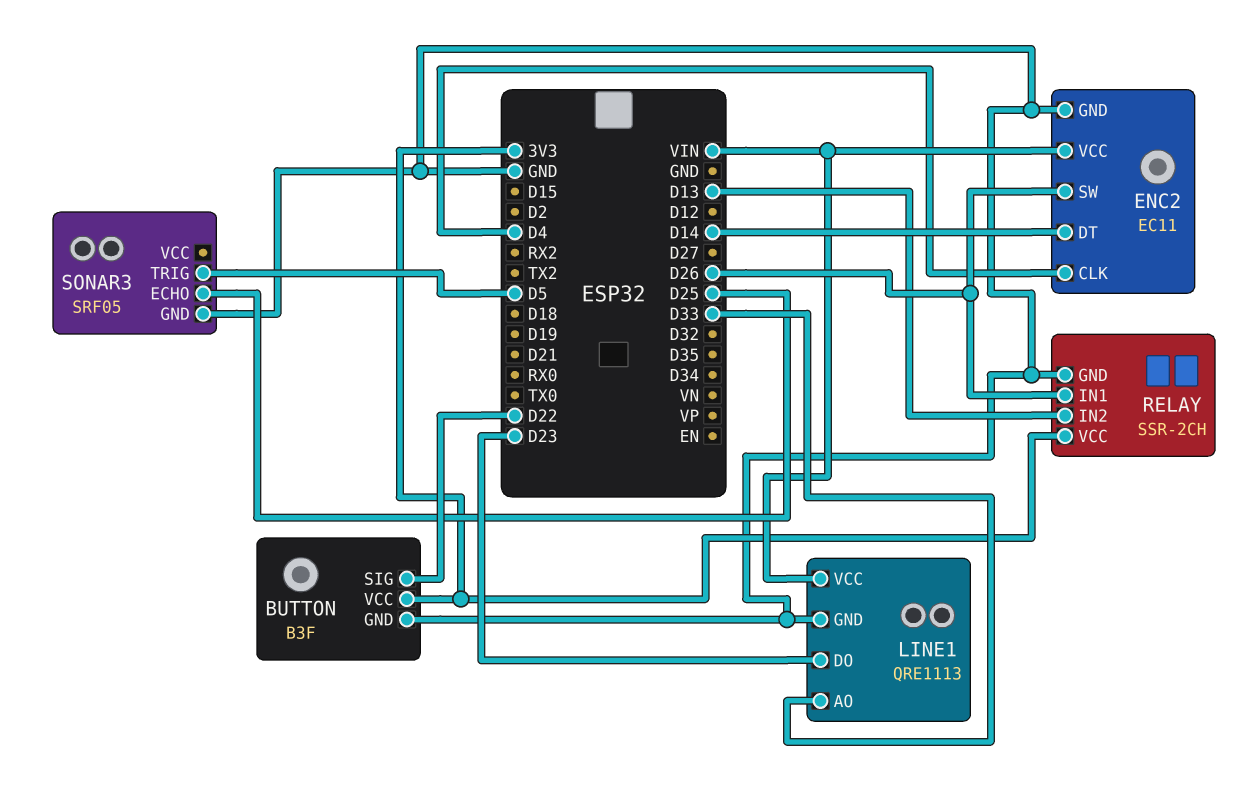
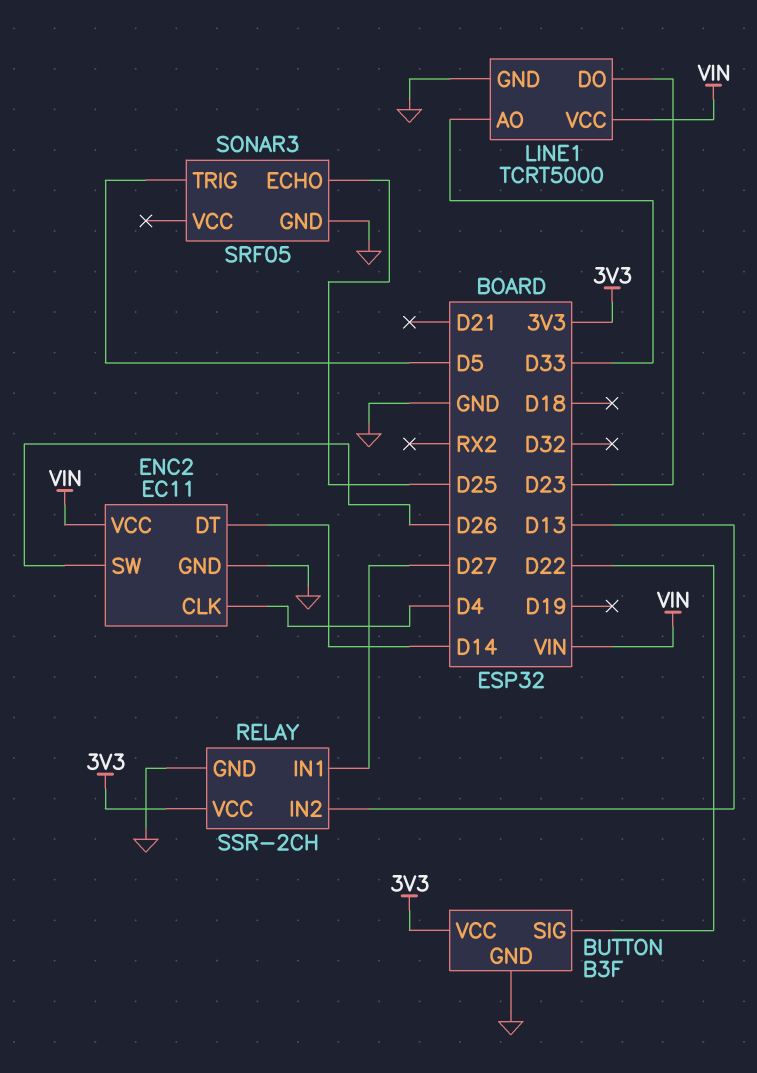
LINE1: QRE1113 -> TCRT5000
RELAY pin IN1: D26 -> D27

